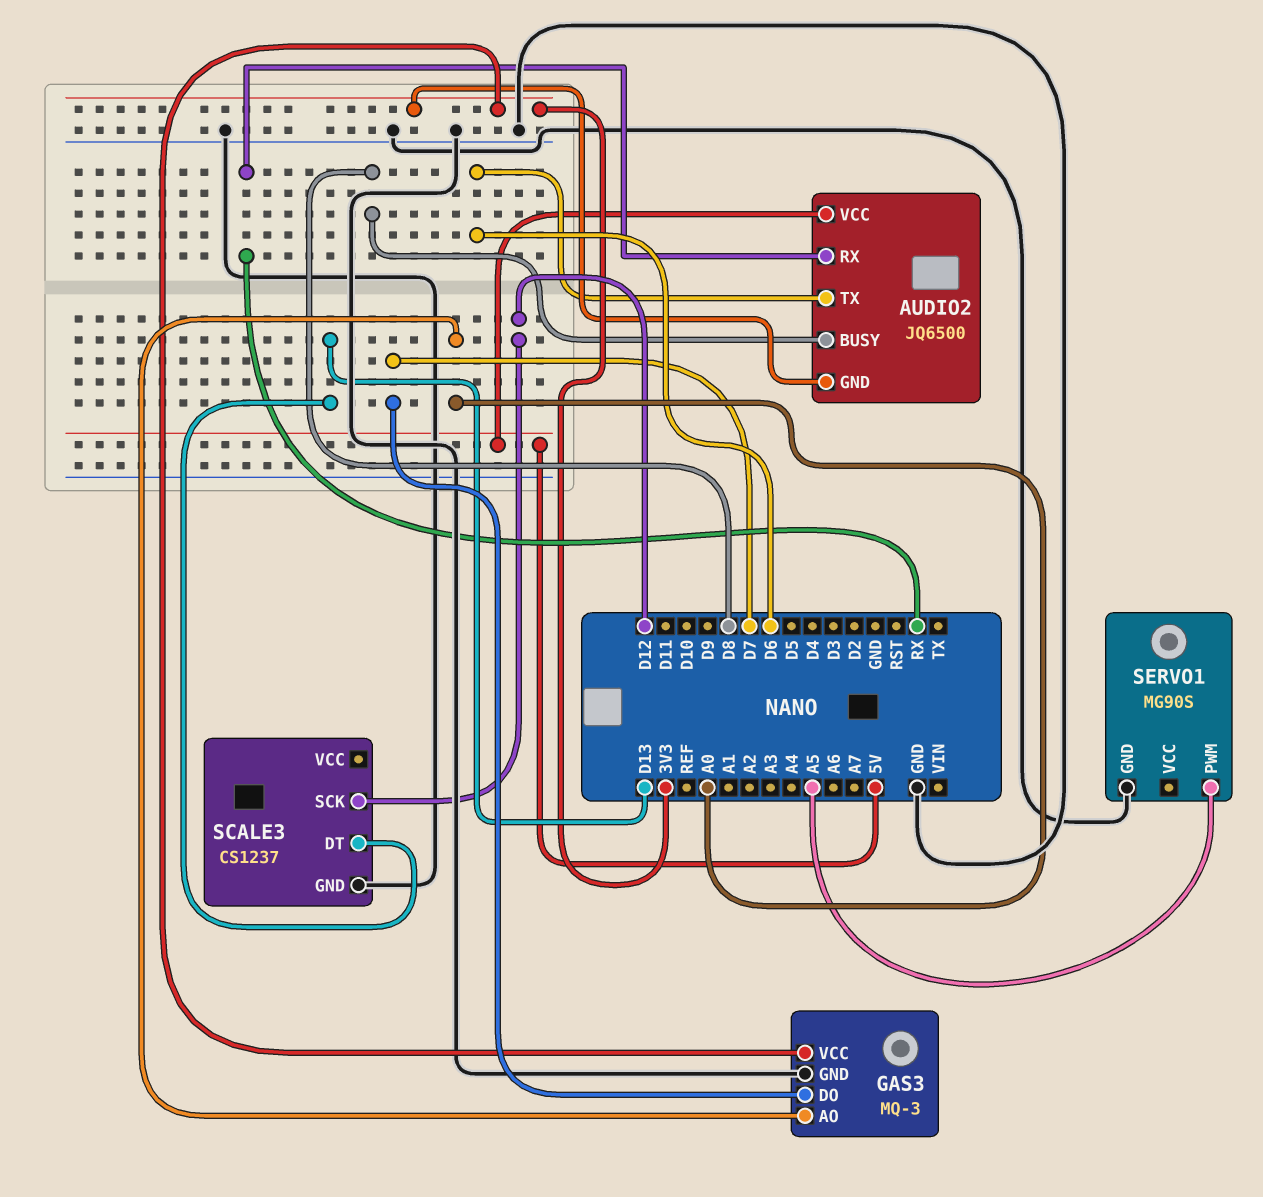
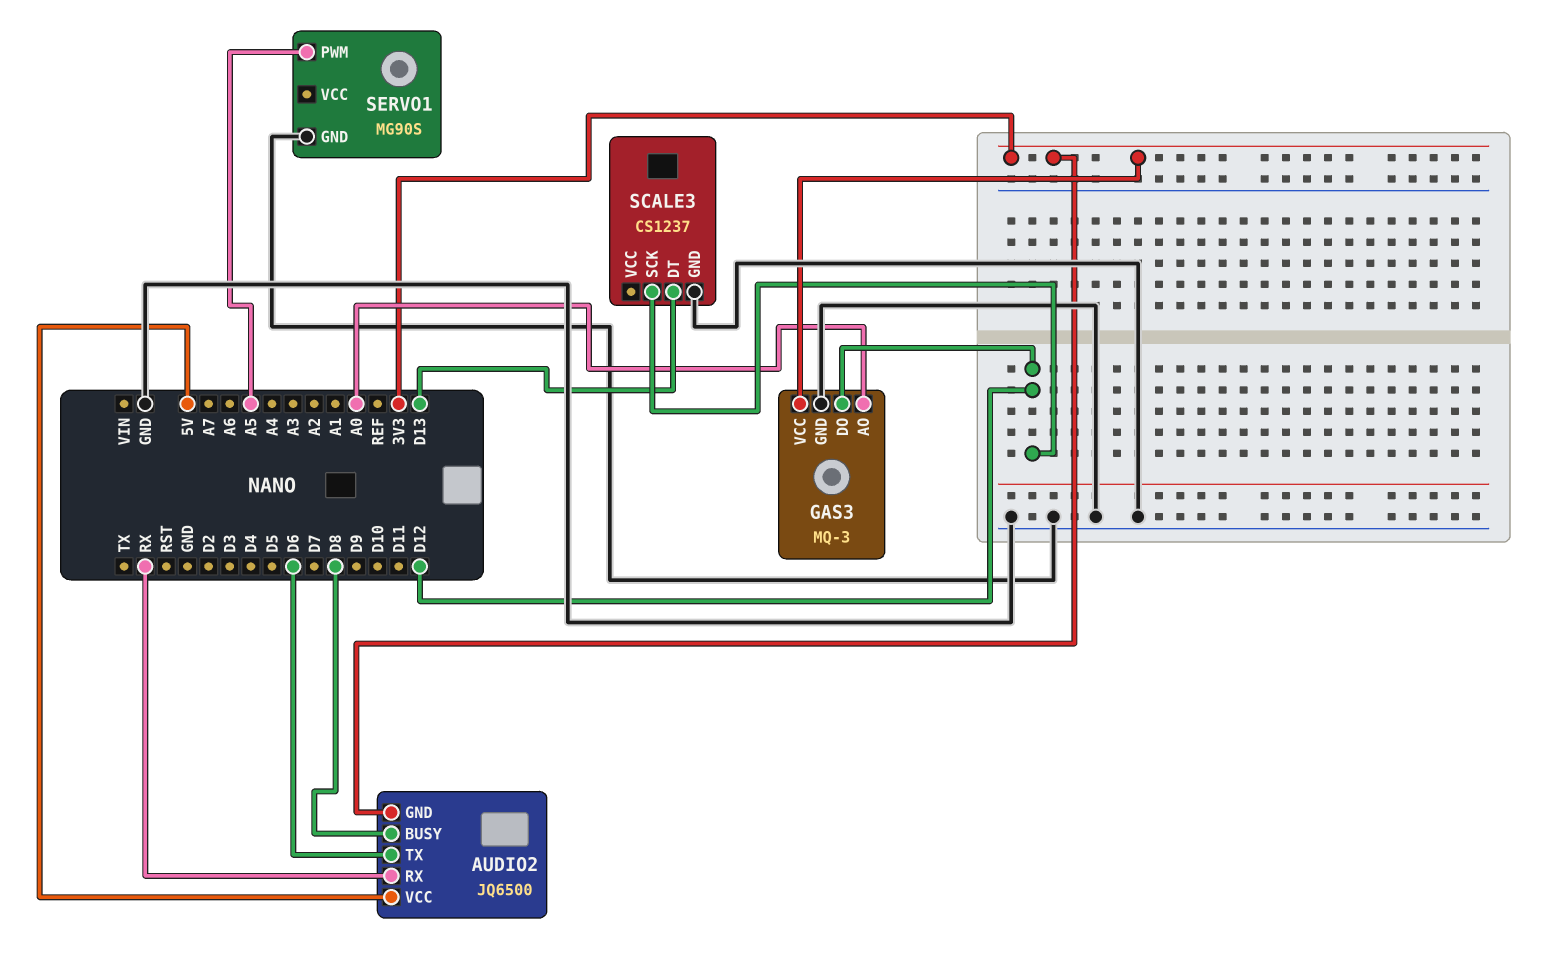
GAS3 pin DO: D7 -> D12

